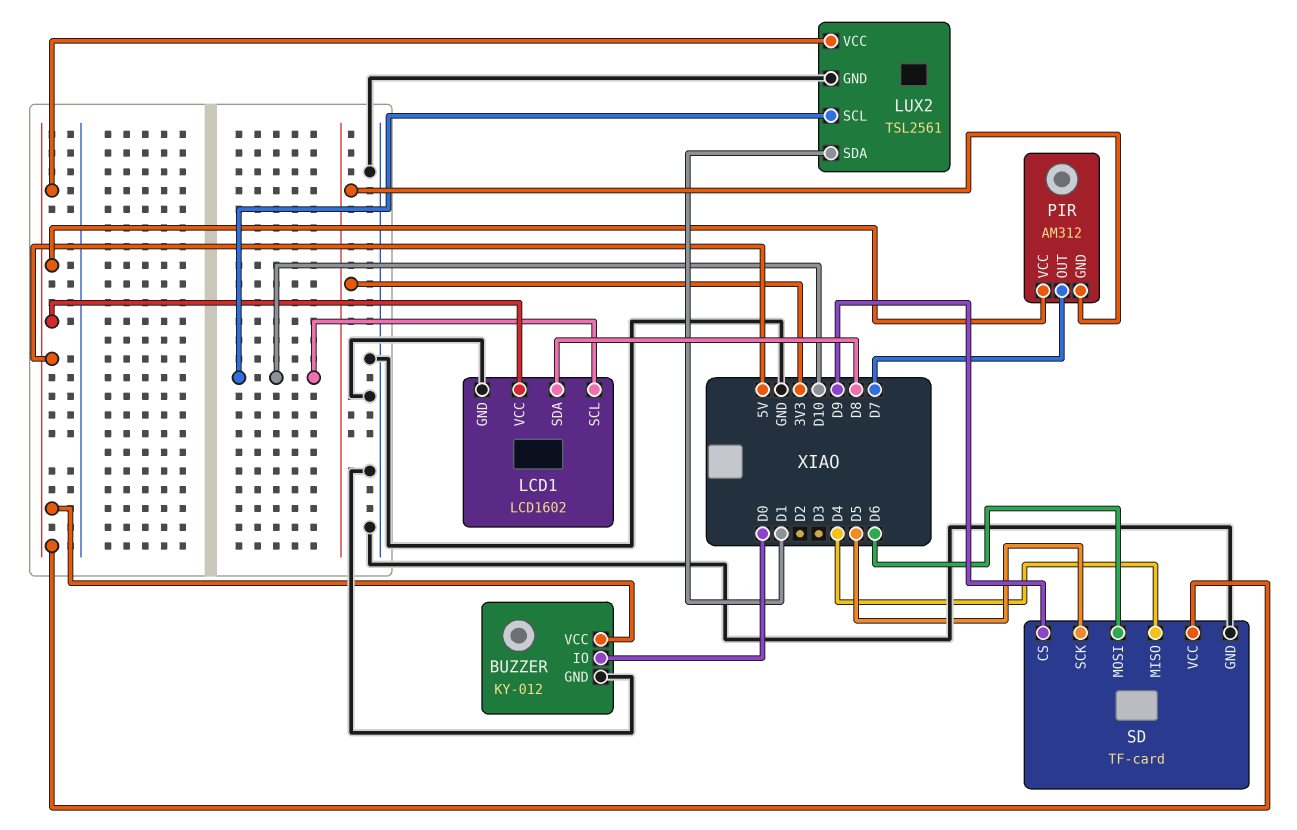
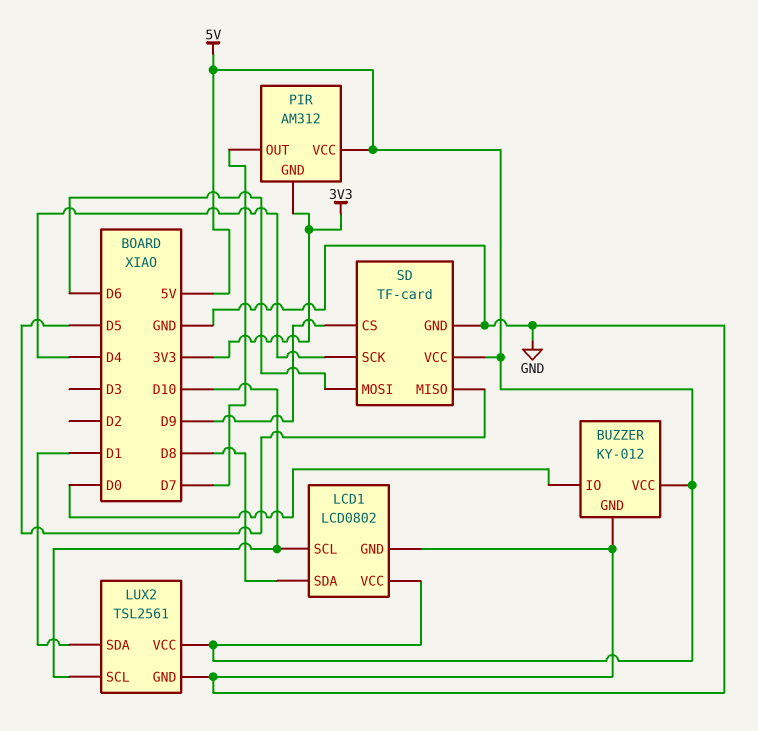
LCD1: LCD1602 -> LCD0802
SD pin MISO: D4 -> D5
SD pin SCK: D5 -> D4

